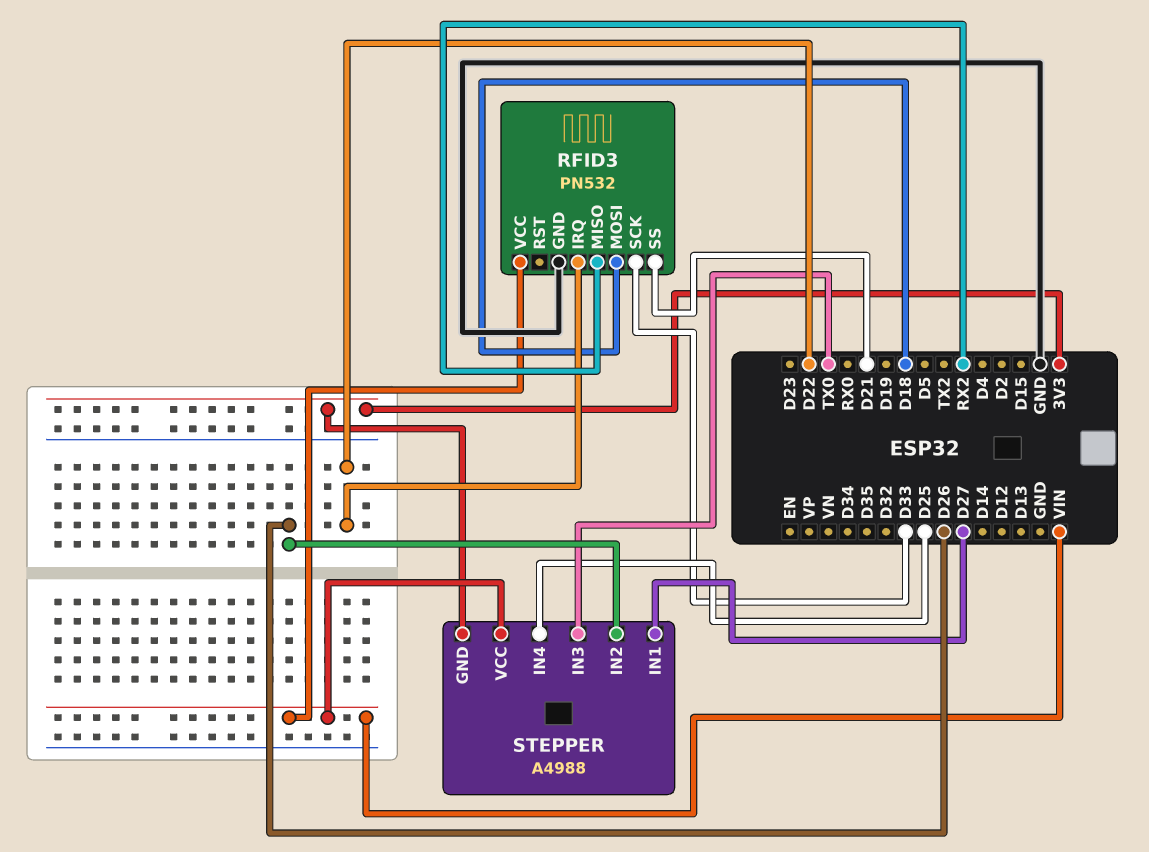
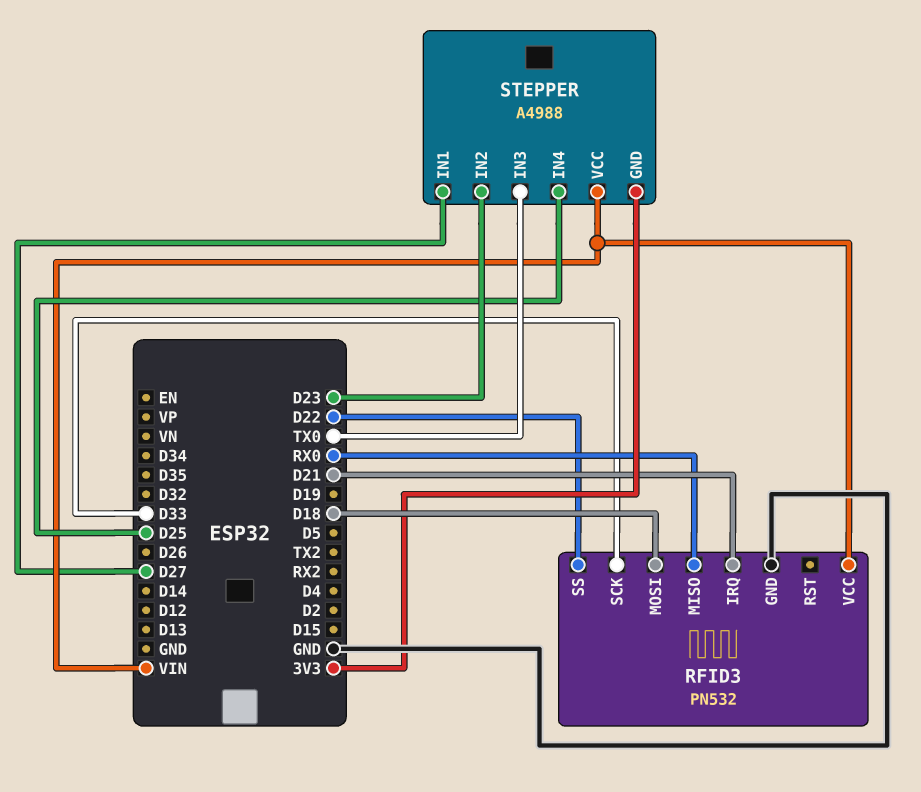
RFID3 pin IRQ: D22 -> D21
RFID3 pin MISO: RX2 -> RX0
RFID3 pin SS: D21 -> D22
STEPPER pin IN2: D26 -> D23

